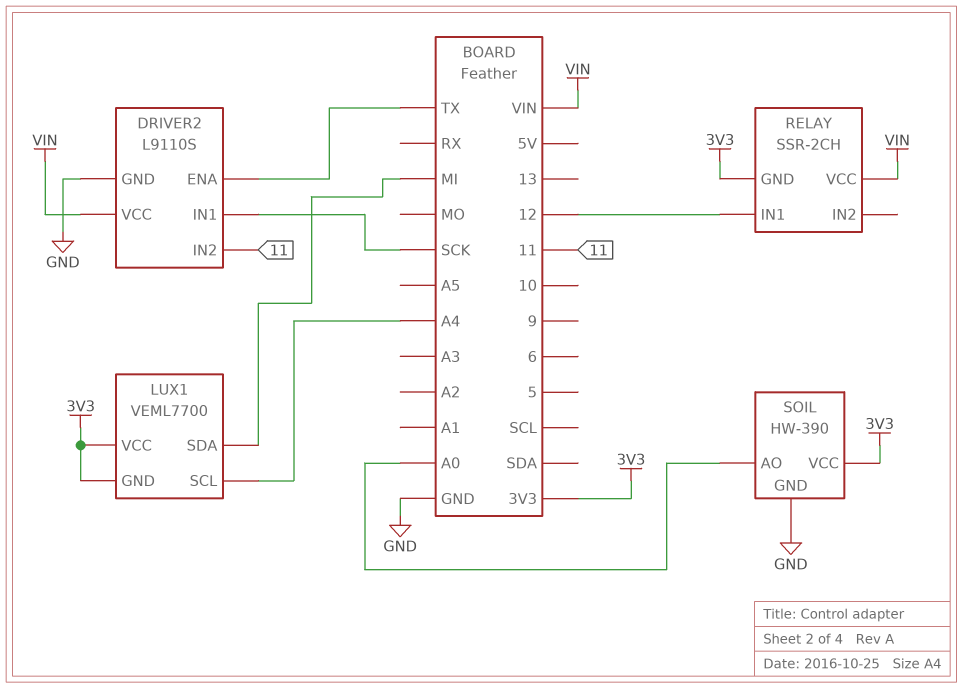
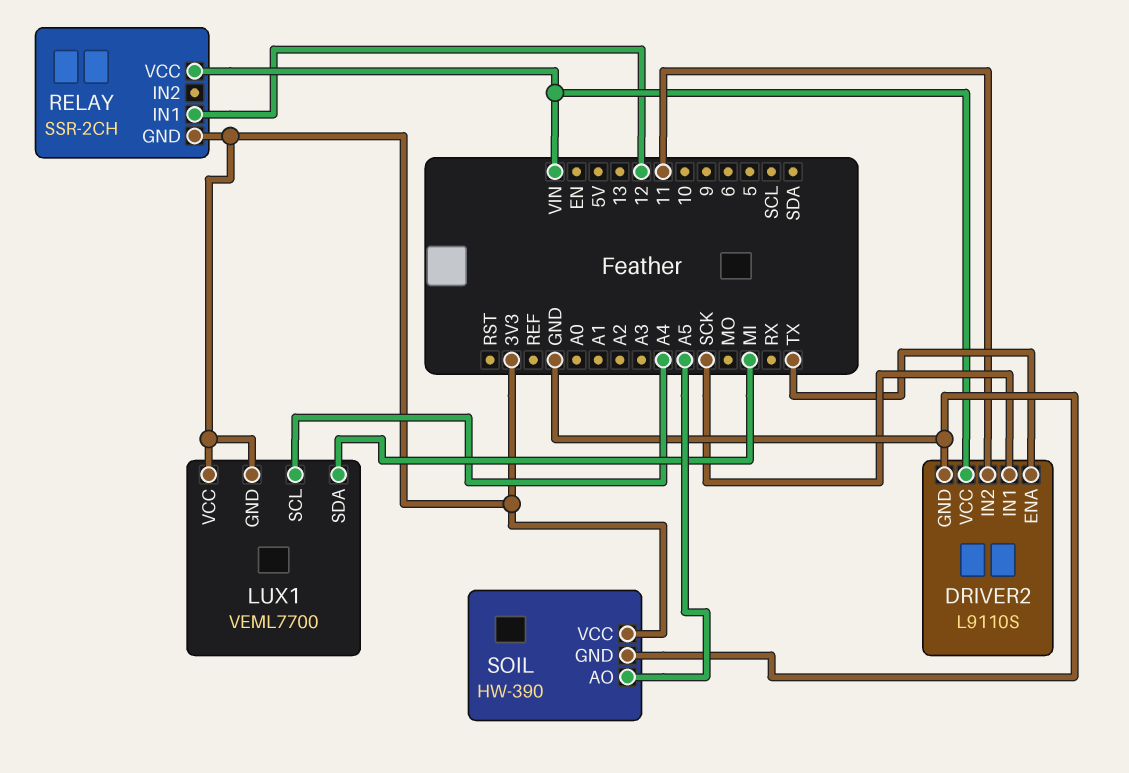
SOIL pin AO: A0 -> A5

